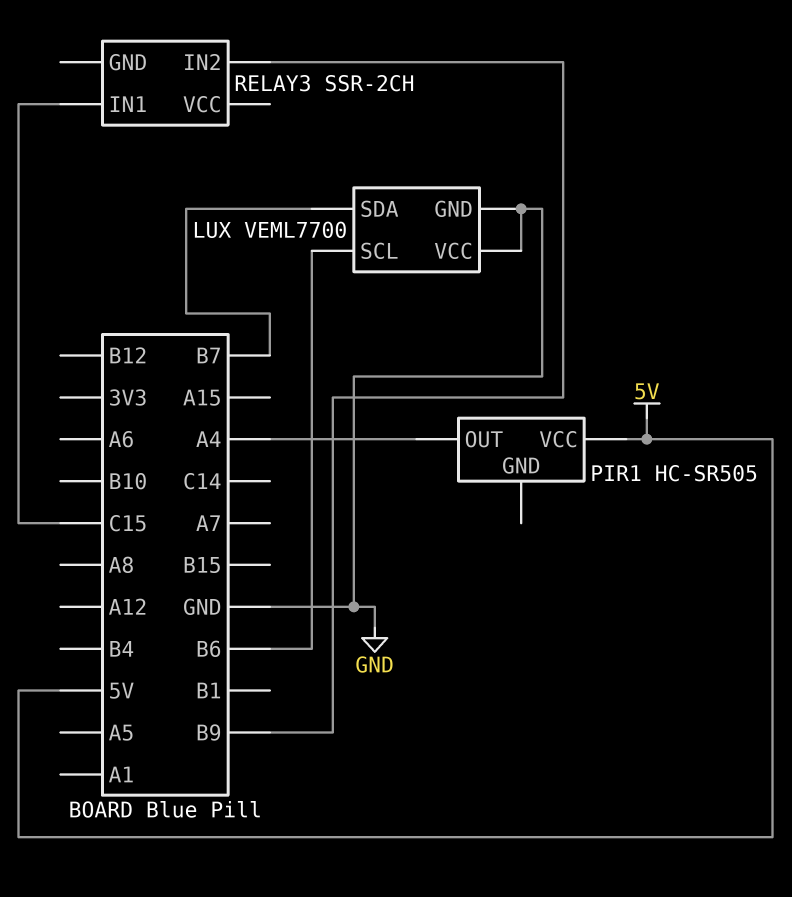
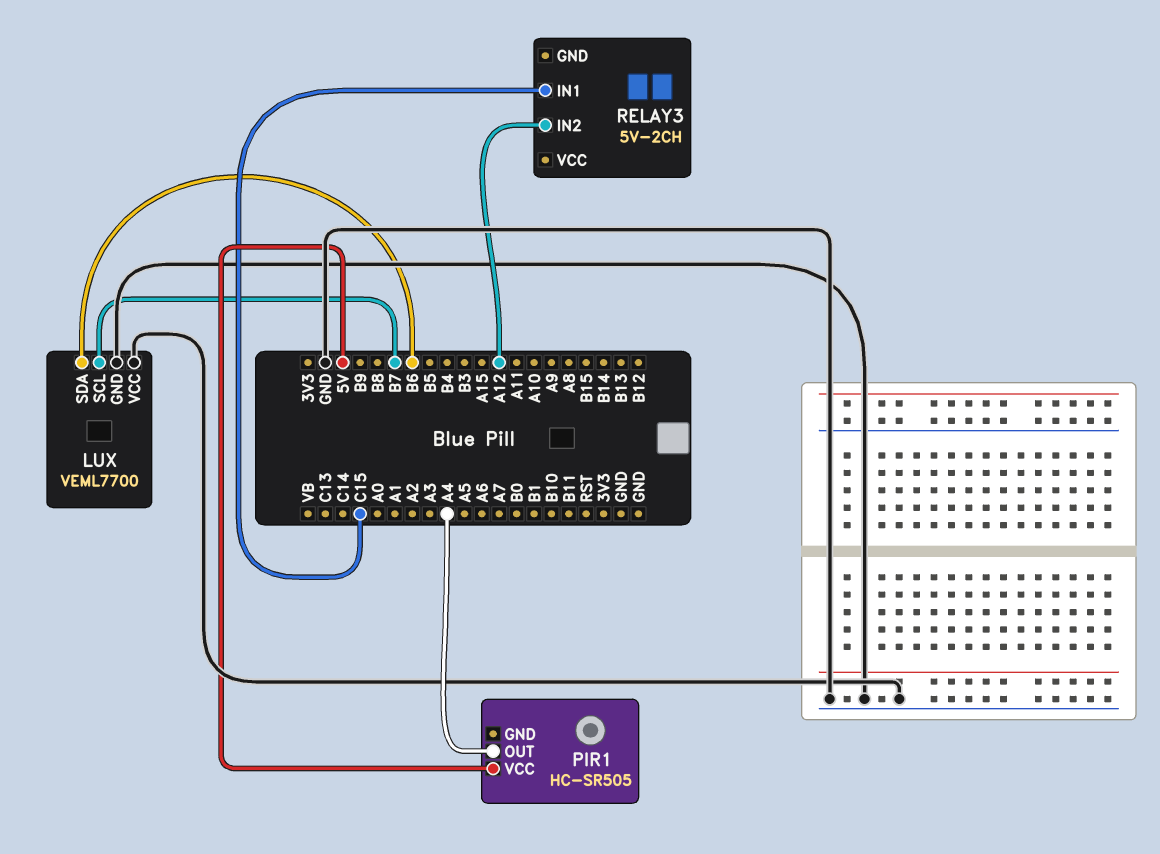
LUX pin SCL: B6 -> B7
LUX pin SDA: B7 -> B6
RELAY3: SSR-2CH -> 5V-2CH
RELAY3 pin IN2: B9 -> A12

